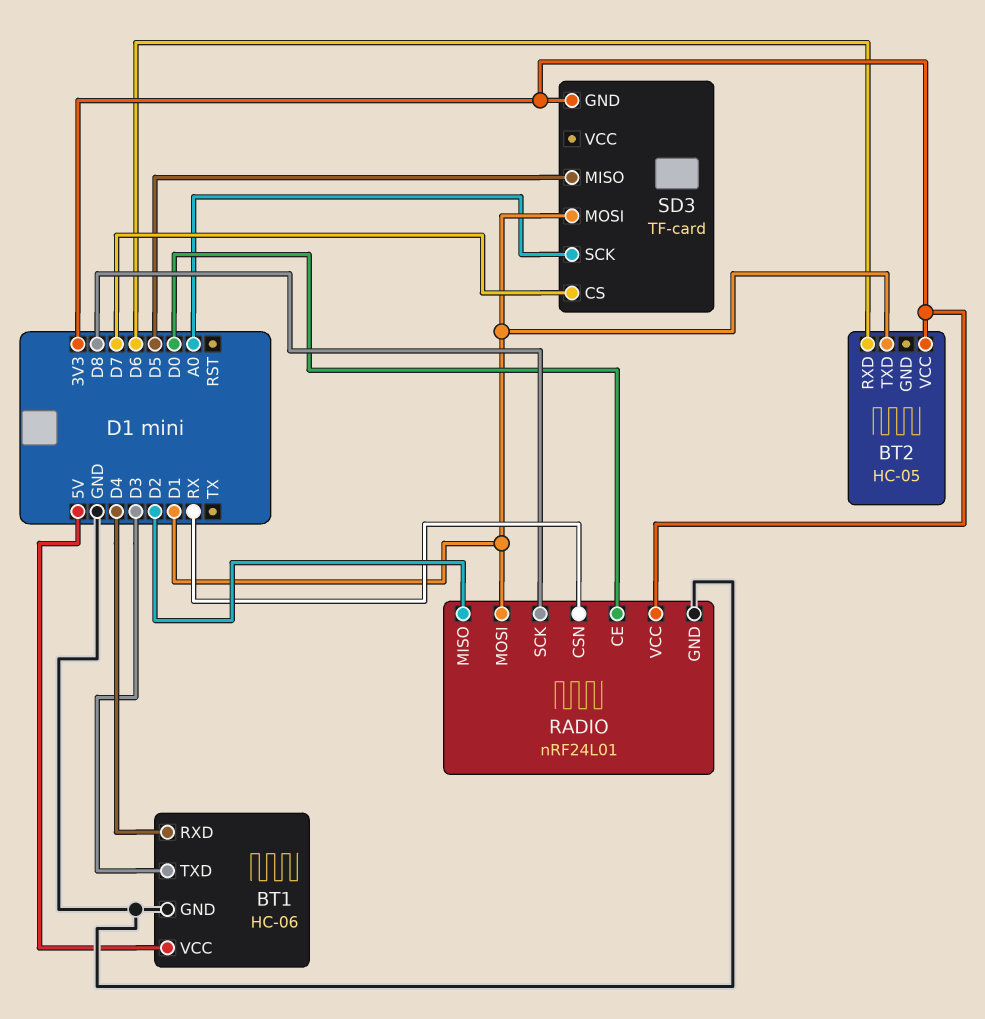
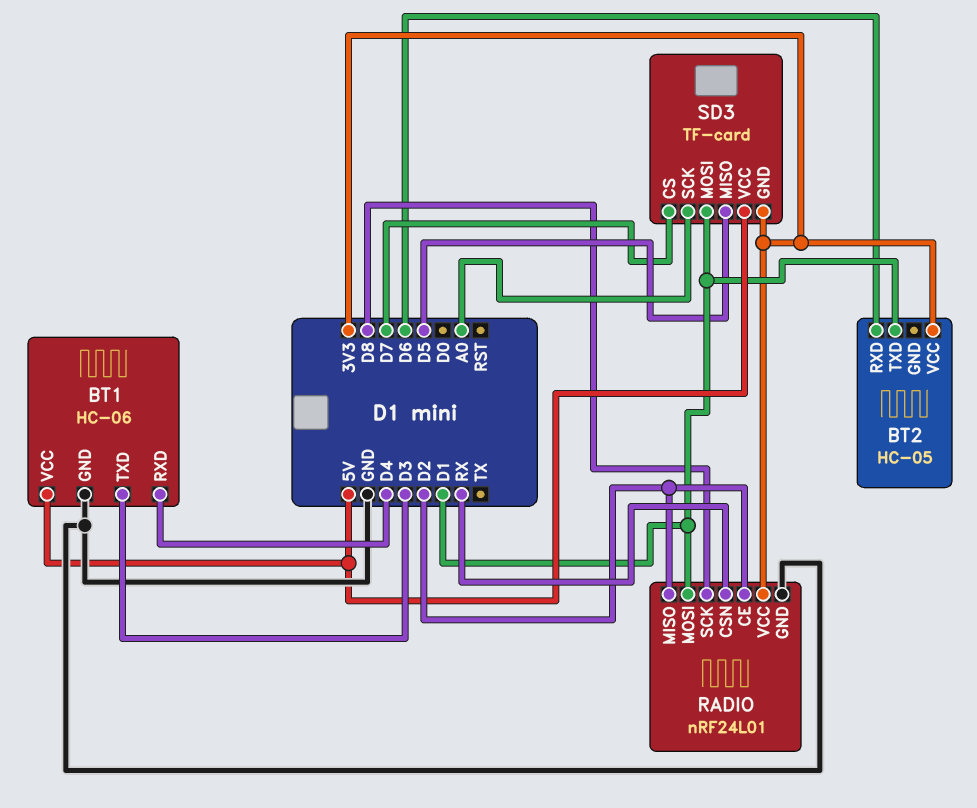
RADIO pin CE: D0 -> D2
SD3 pin VCC: none -> 5V

